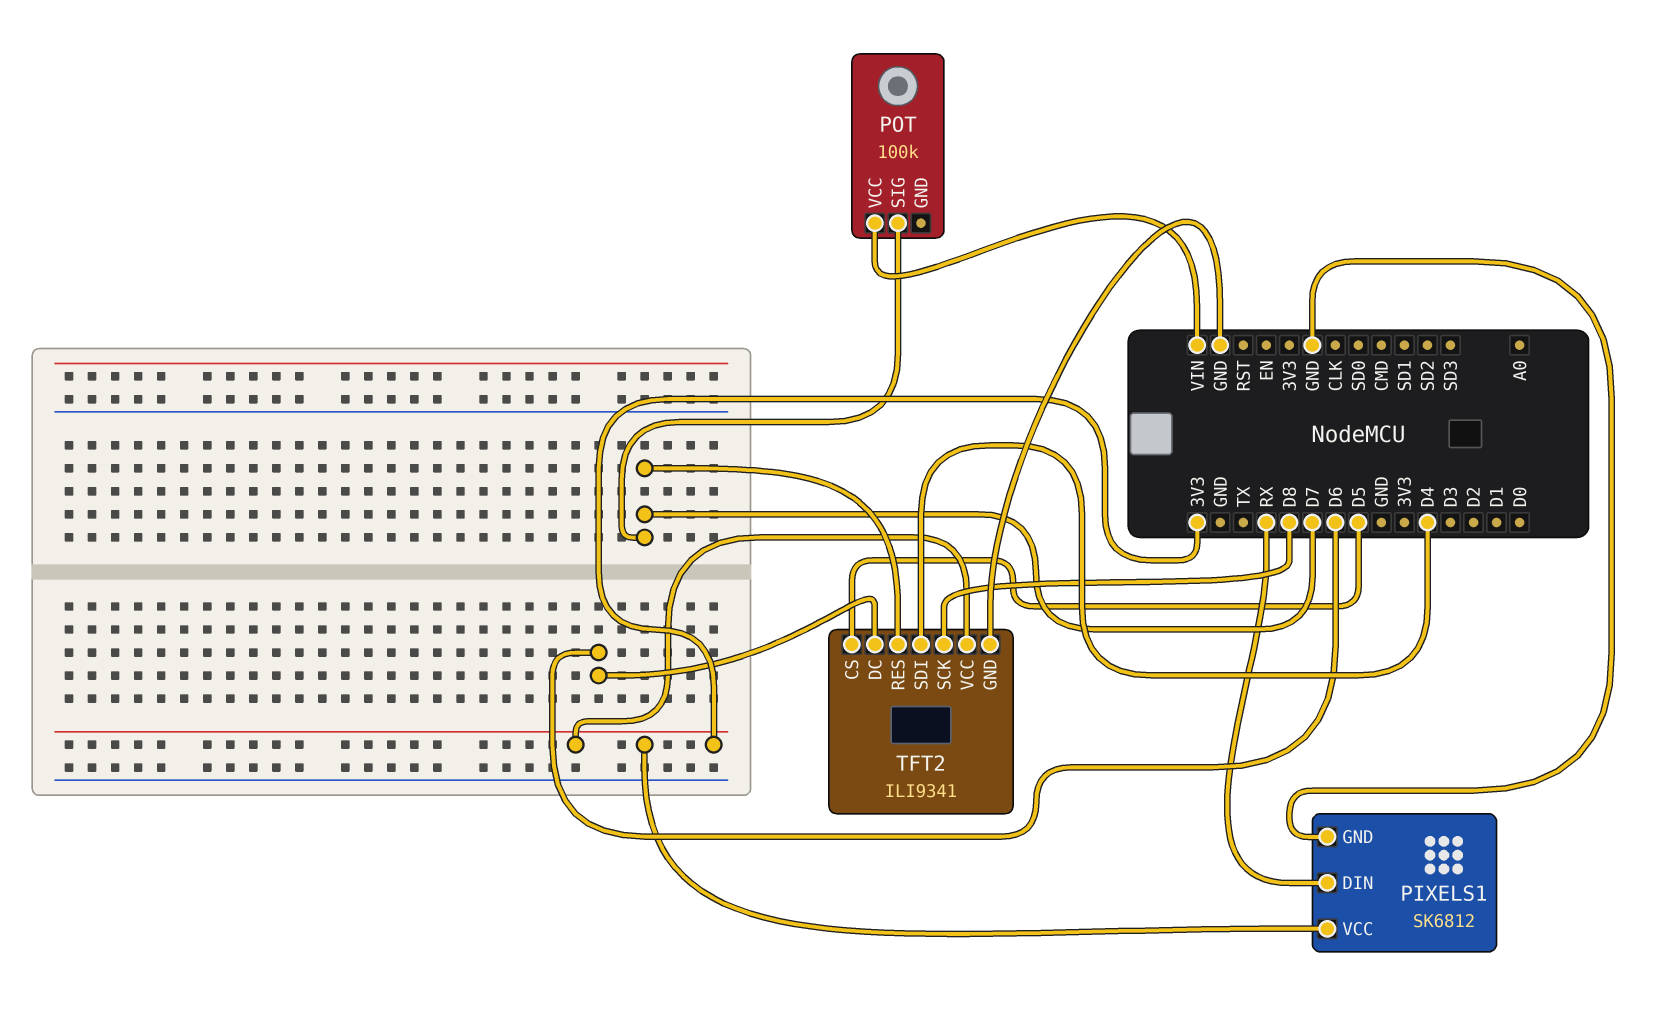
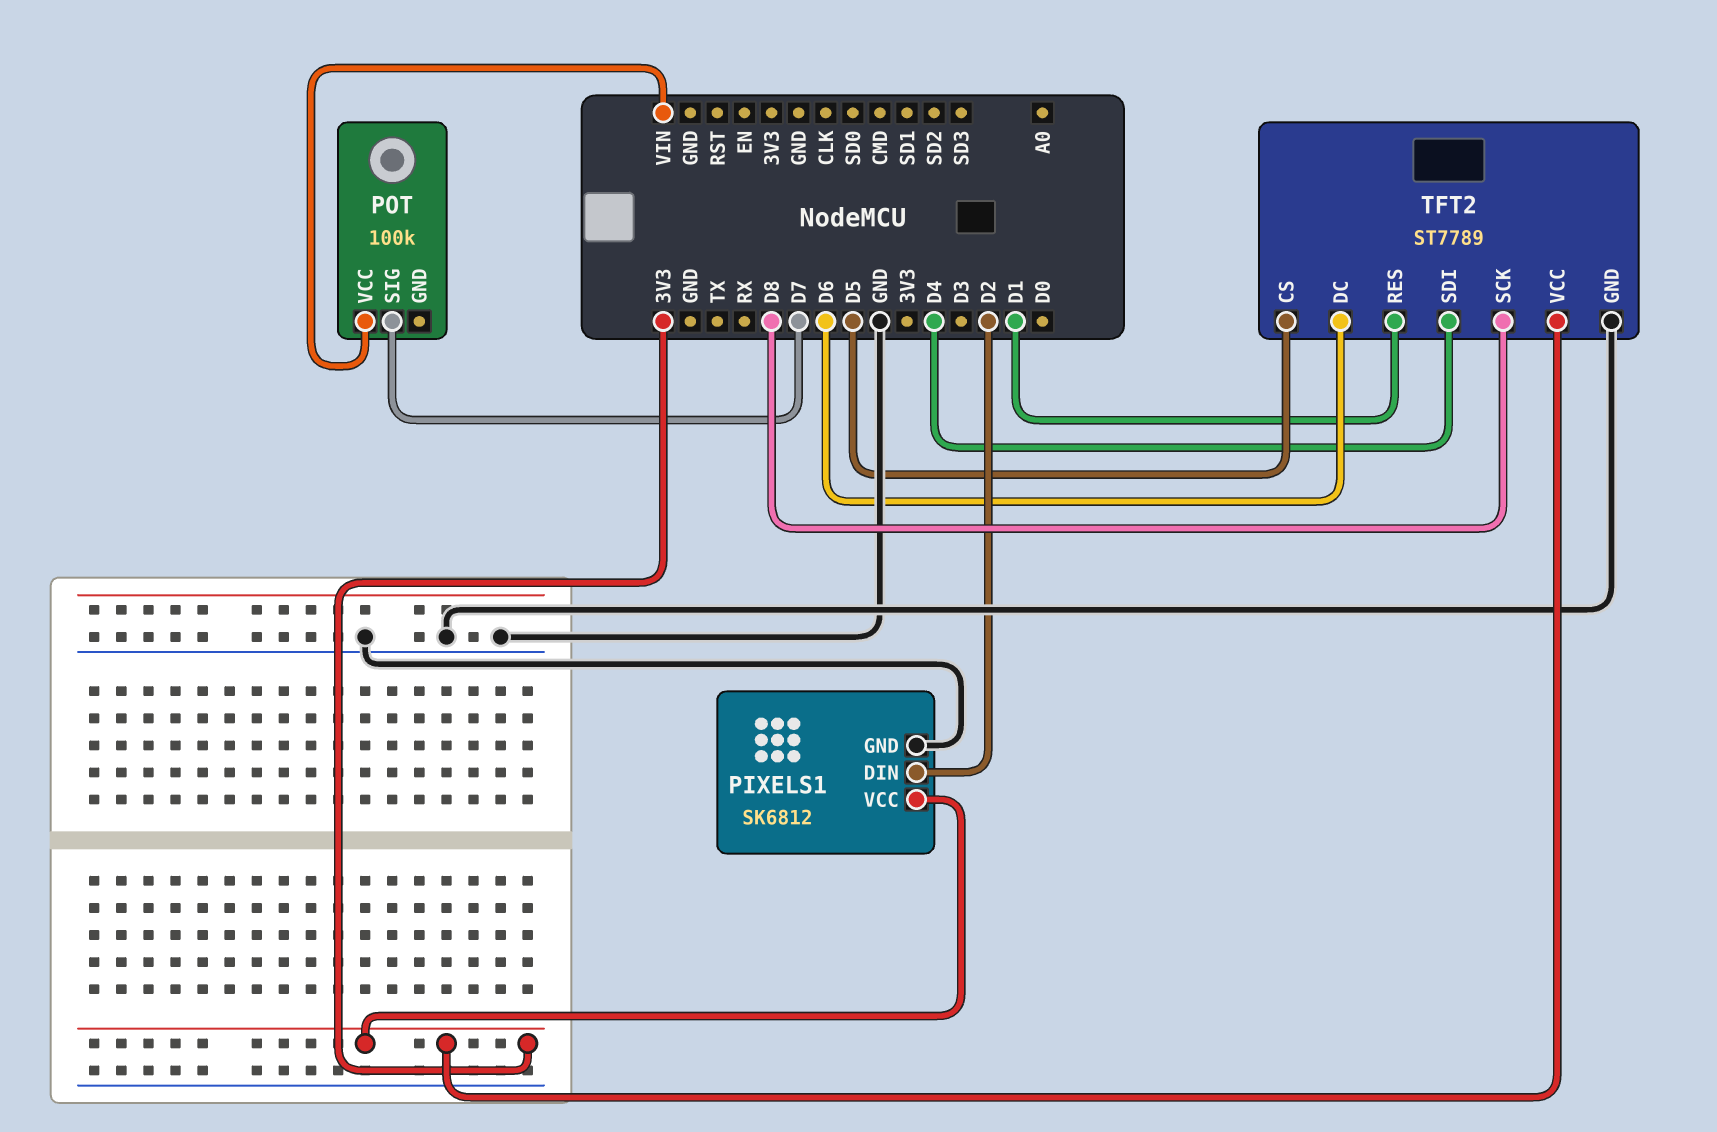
PIXELS1 pin DIN: RX -> D2
TFT2: ILI9341 -> ST7789
TFT2 pin RES: D7 -> D1

